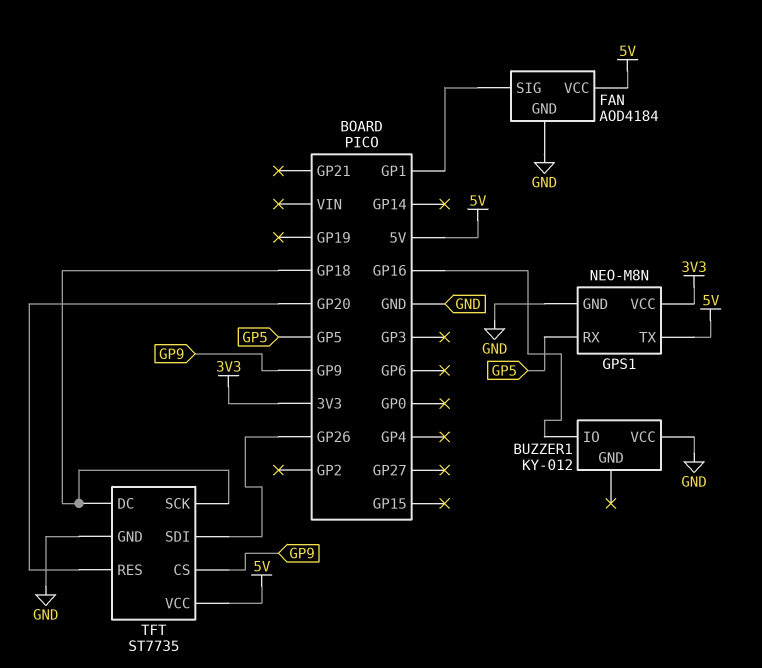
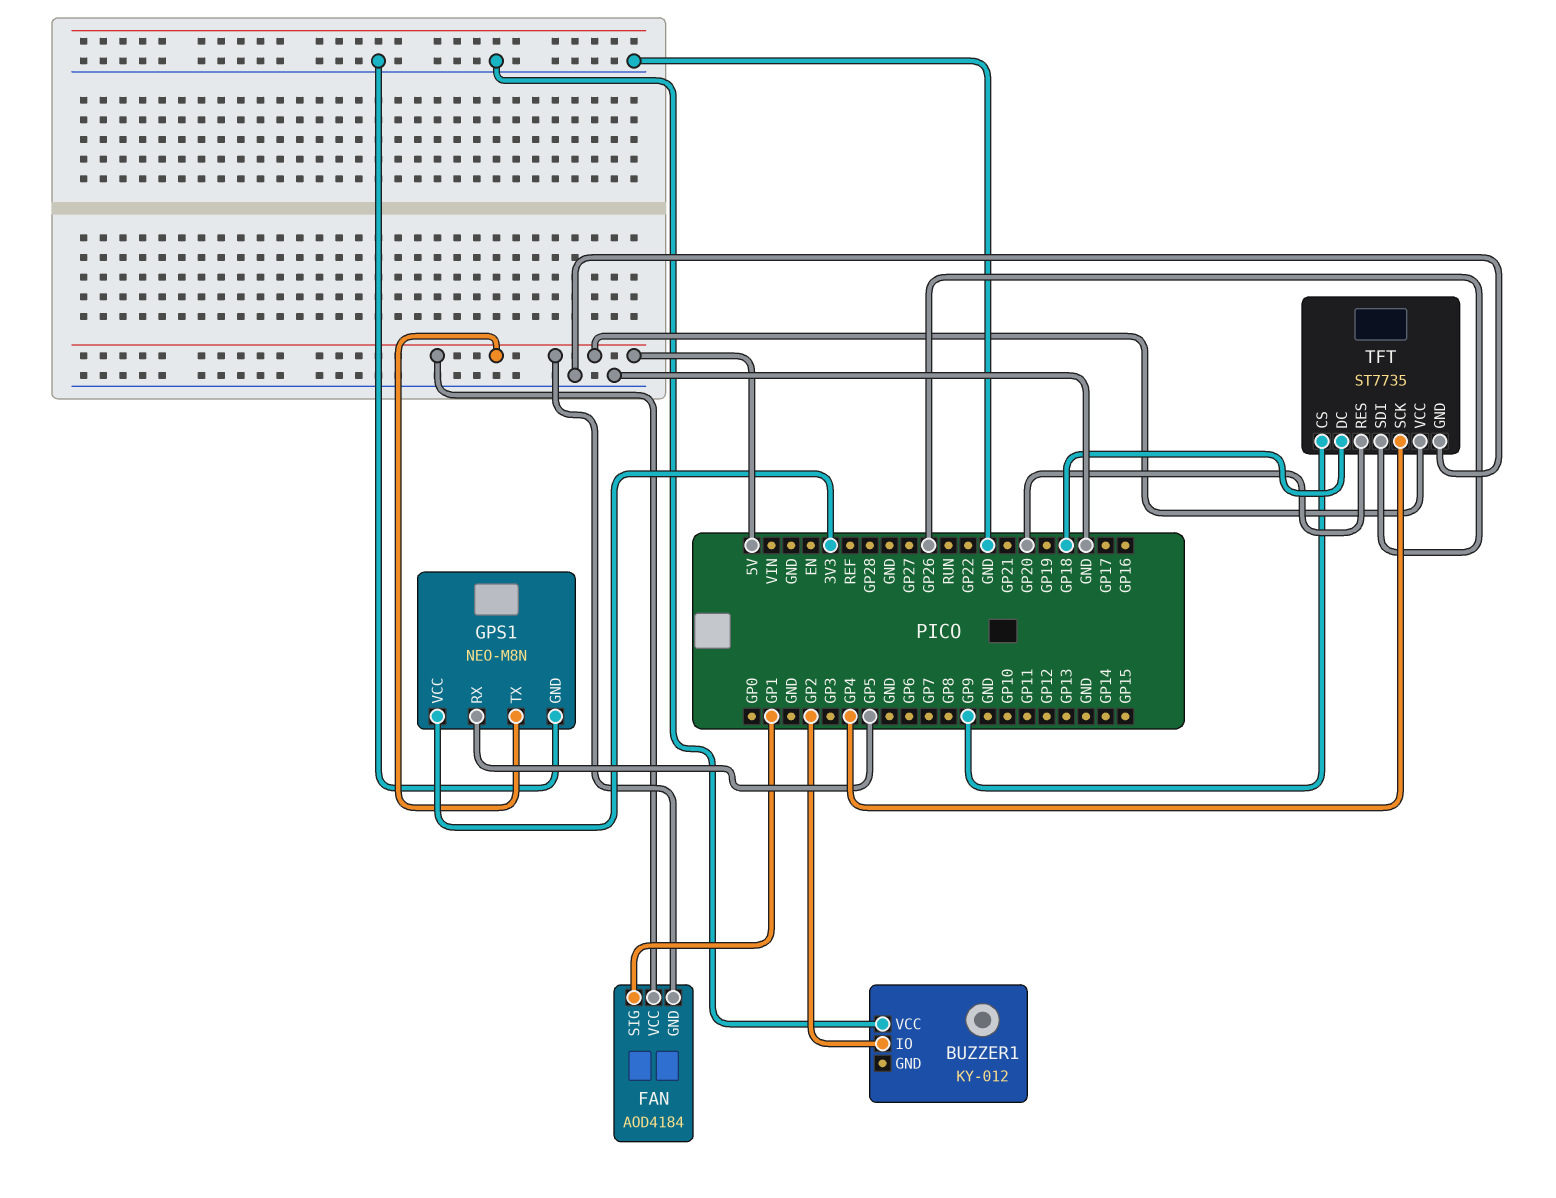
BUZZER1 pin IO: GP16 -> GP2
FAN pin GND: GND -> 5V
TFT pin SCK: GP18 -> GP4

